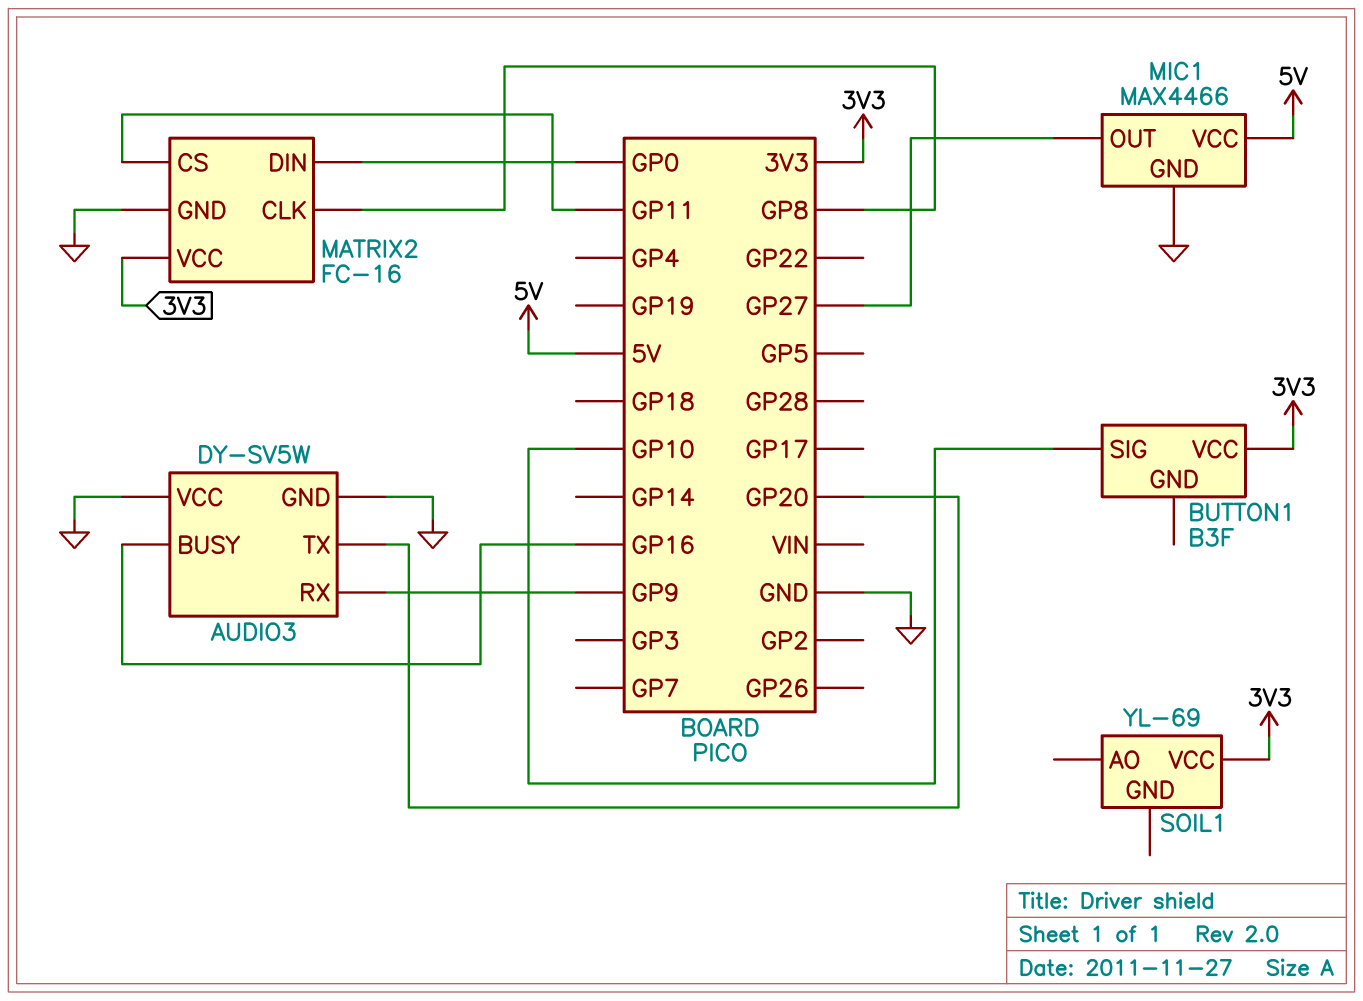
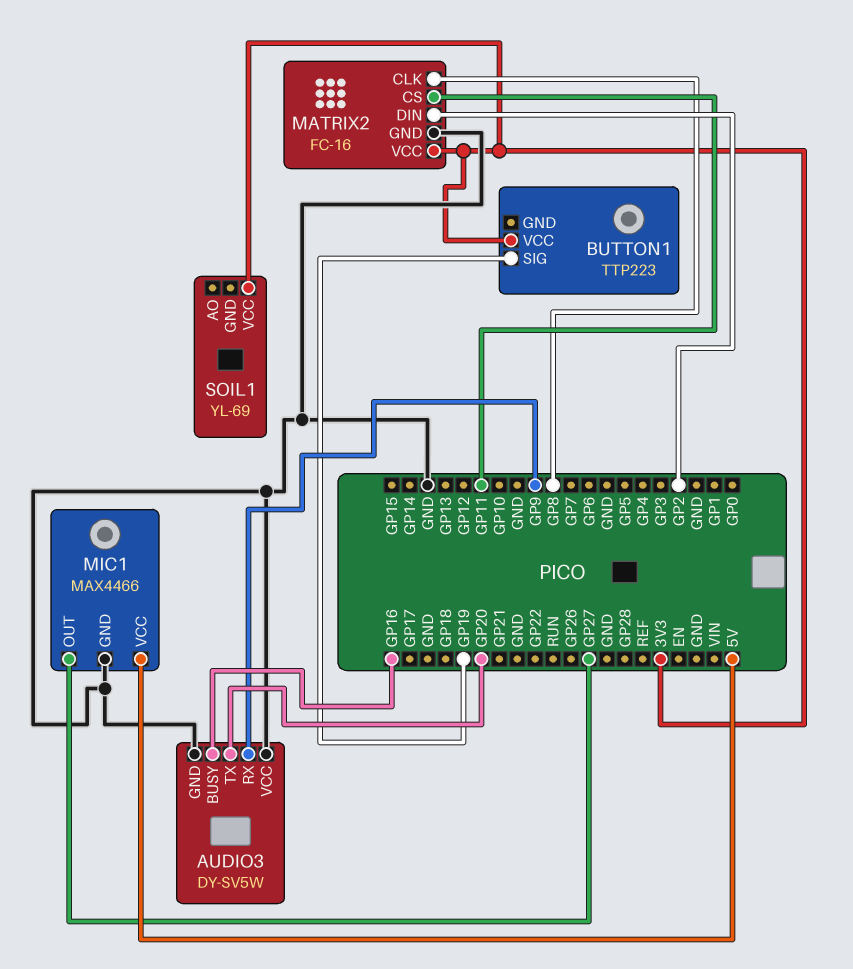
BUTTON1: B3F -> TTP223
BUTTON1 pin SIG: GP10 -> GP19
MATRIX2 pin DIN: GP0 -> GP2

